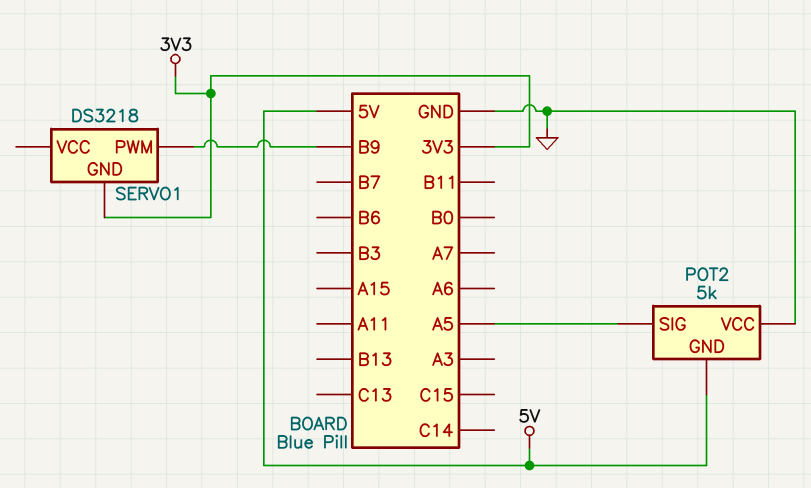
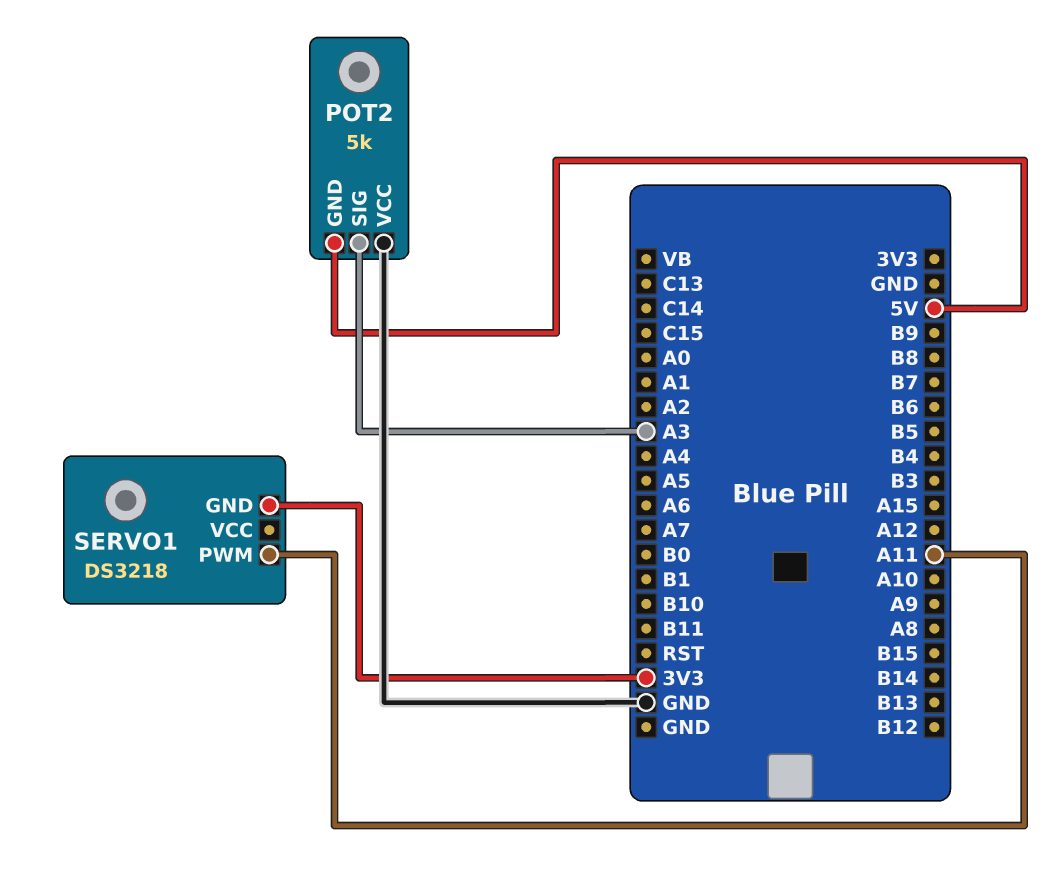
POT2 pin SIG: A5 -> A3
SERVO1 pin PWM: B9 -> A11

